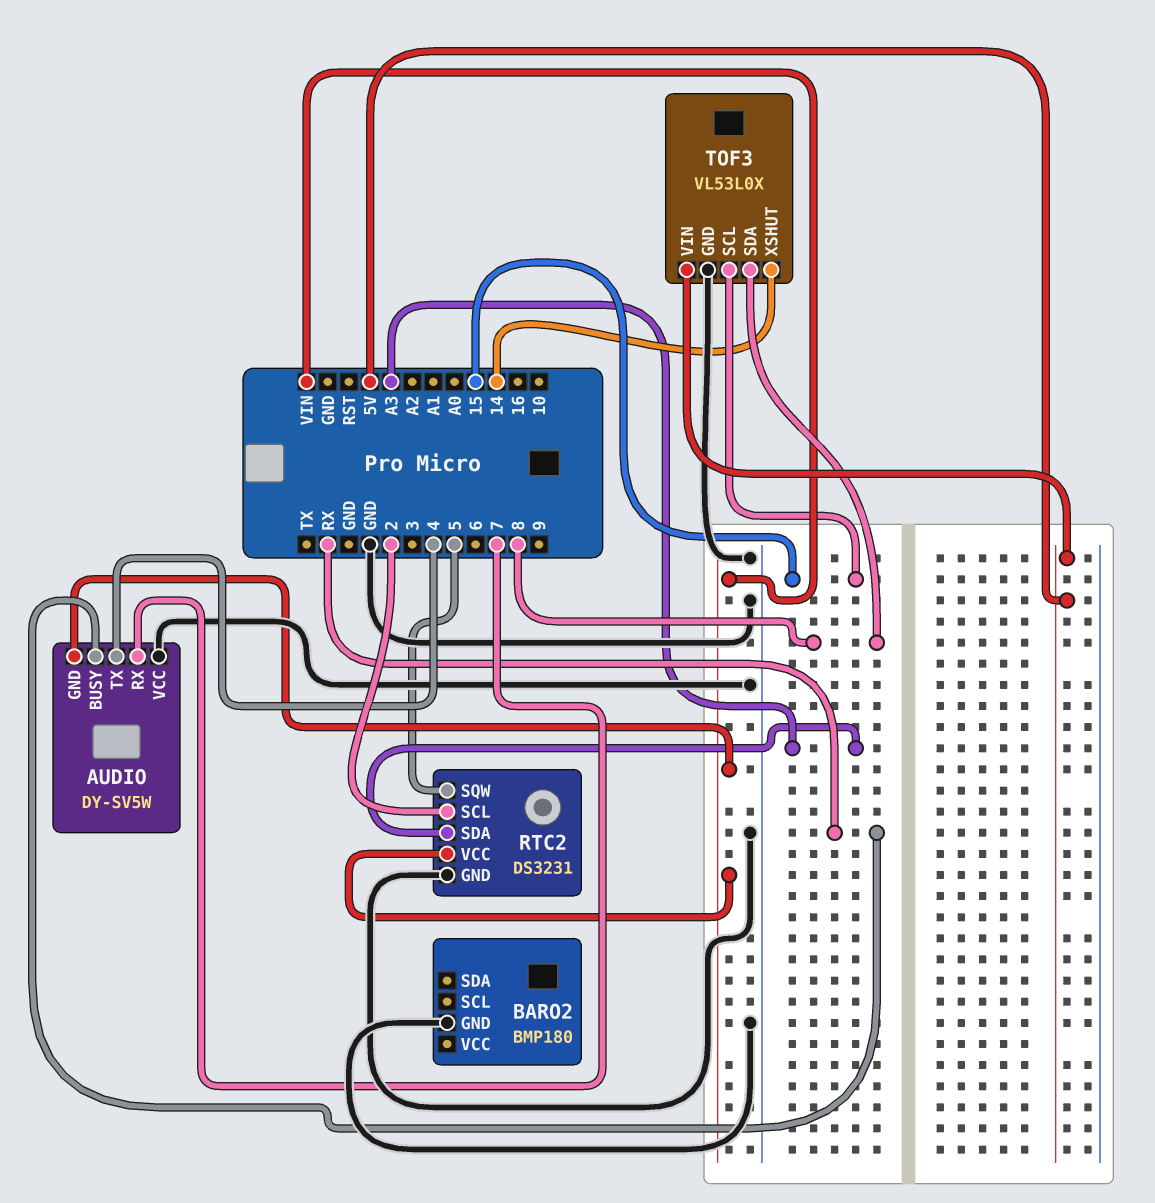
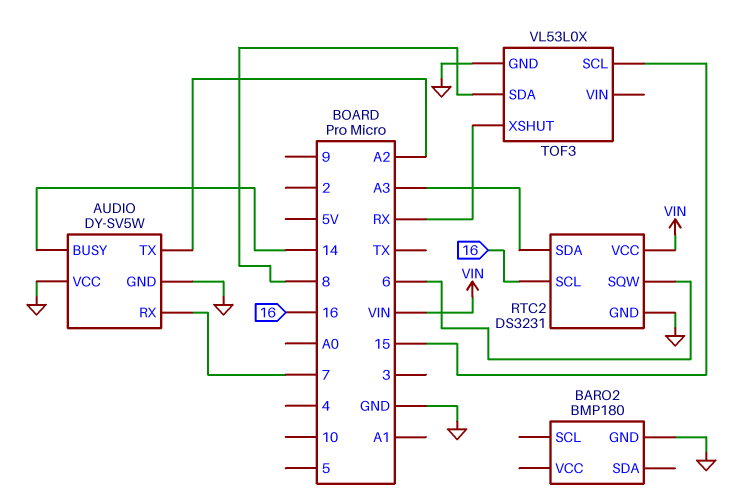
AUDIO pin BUSY: RX -> 14
AUDIO pin GND: VIN -> GND
AUDIO pin TX: 4 -> A2
RTC2 pin SCL: 2 -> 16
RTC2 pin SQW: 5 -> 6
TOF3 pin VIN: 5V -> none
TOF3 pin XSHUT: 14 -> RX

